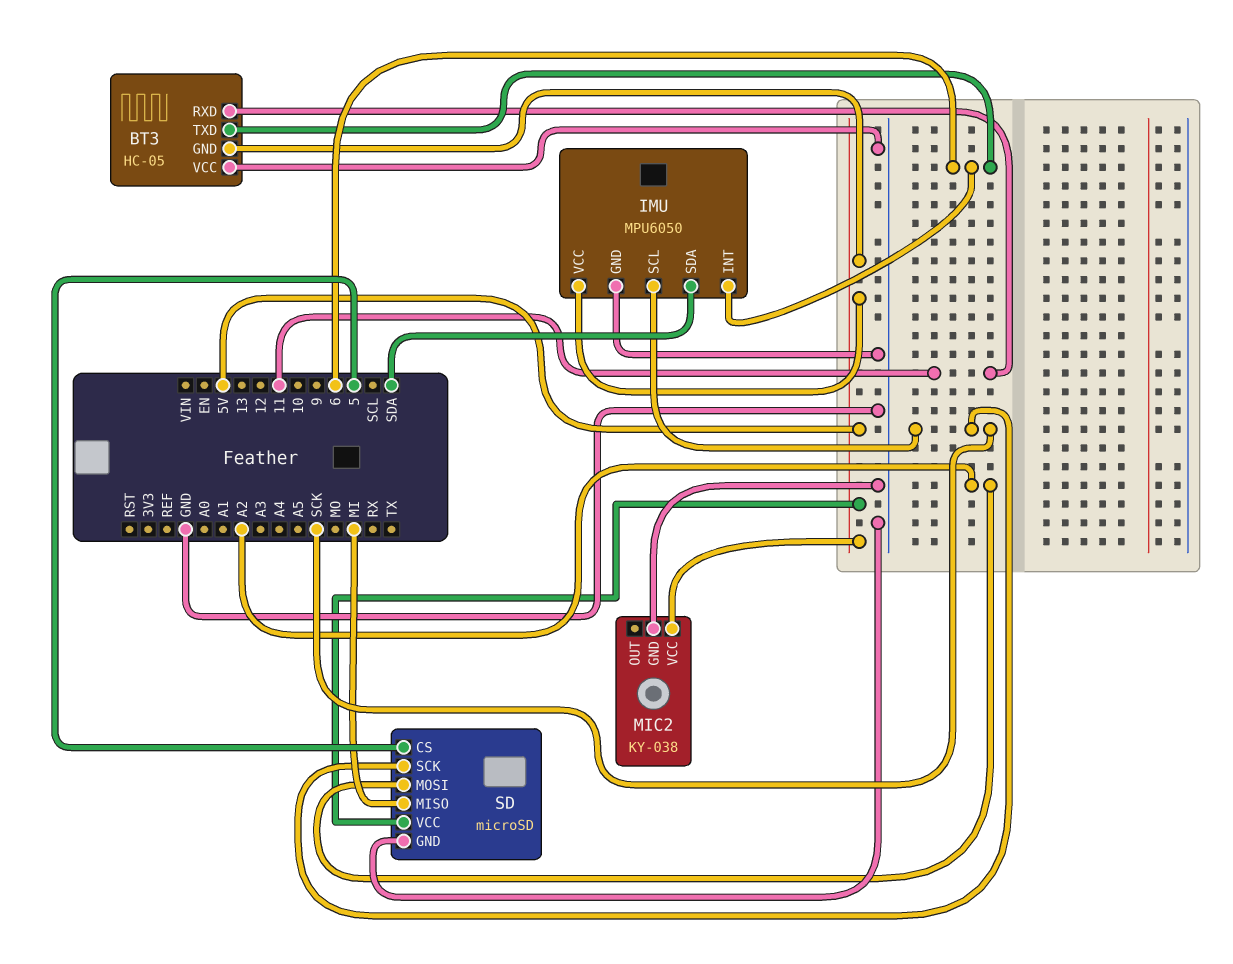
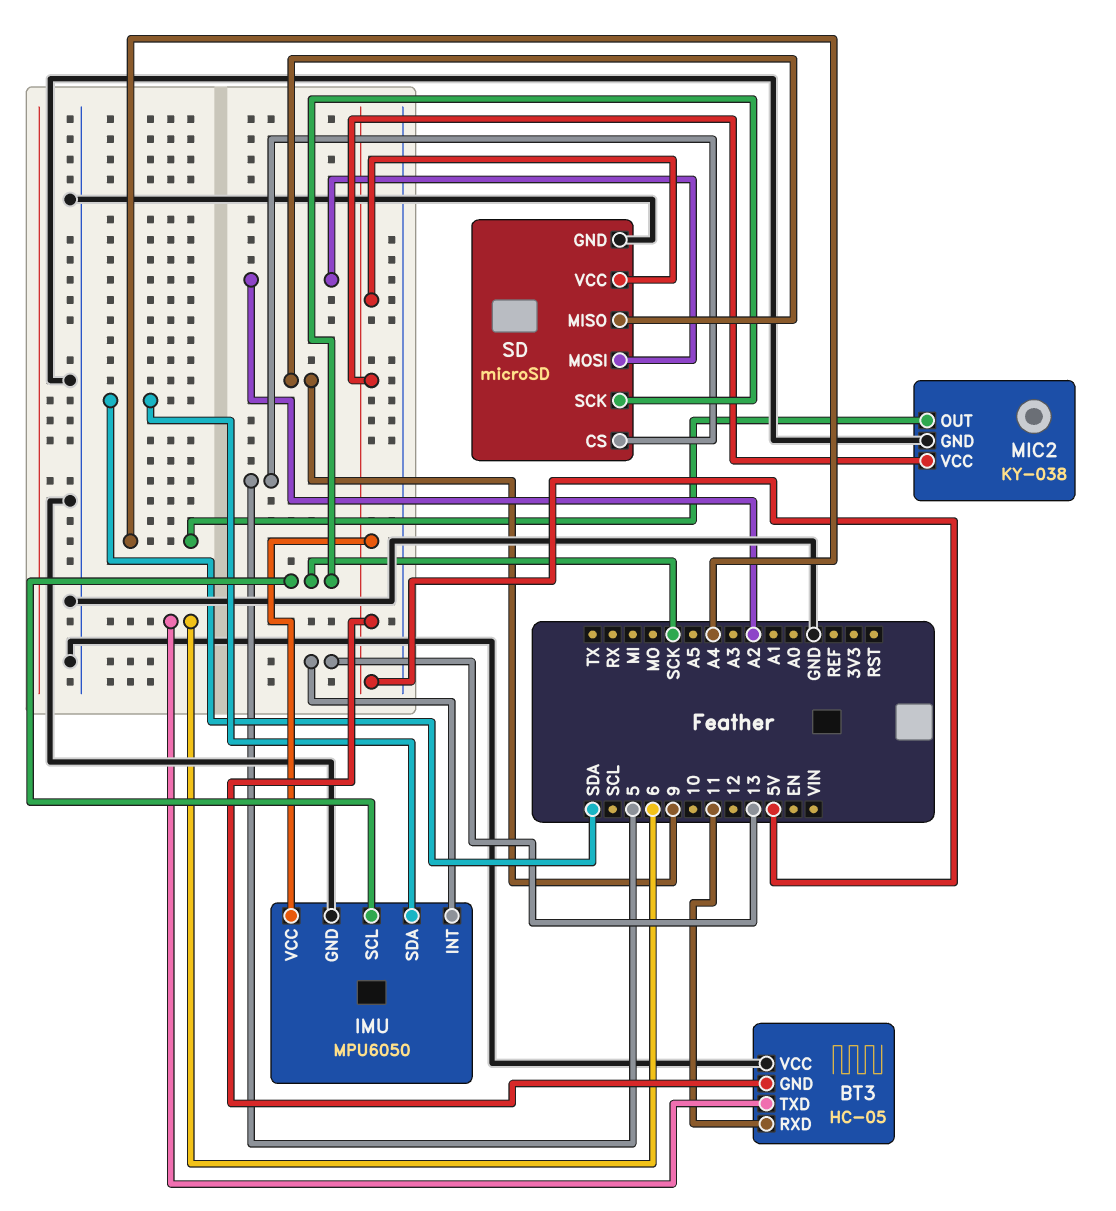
IMU pin INT: 6 -> 13
MIC2 pin OUT: none -> A4
SD pin MISO: MI -> 9

